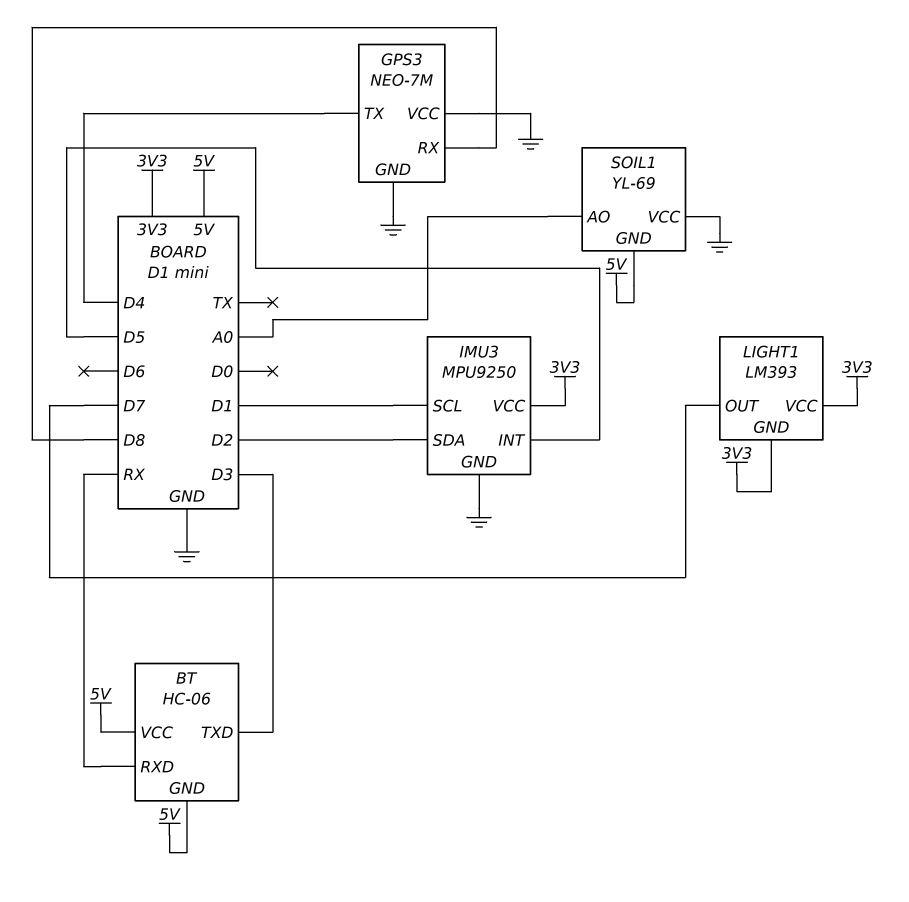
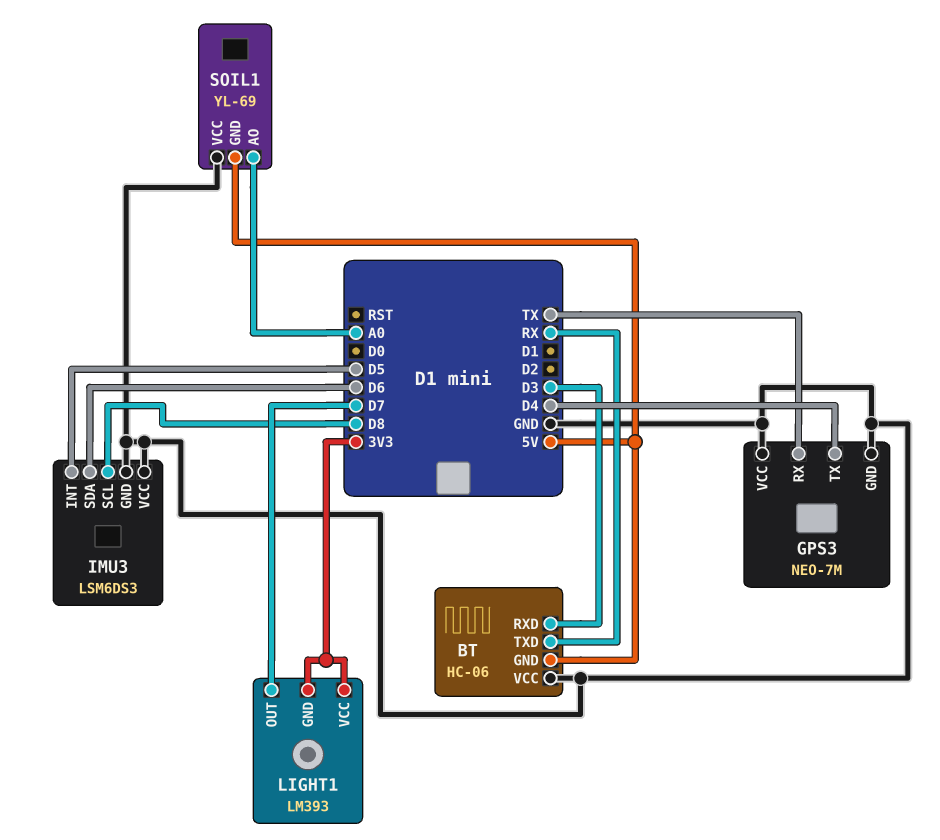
BT pin RXD: RX -> D3
BT pin TXD: D3 -> RX
BT pin VCC: 5V -> GND
GPS3 pin RX: D8 -> TX
IMU3: MPU9250 -> LSM6DS3
IMU3 pin SCL: D1 -> D8
IMU3 pin SDA: D2 -> D6
IMU3 pin VCC: 3V3 -> GND

